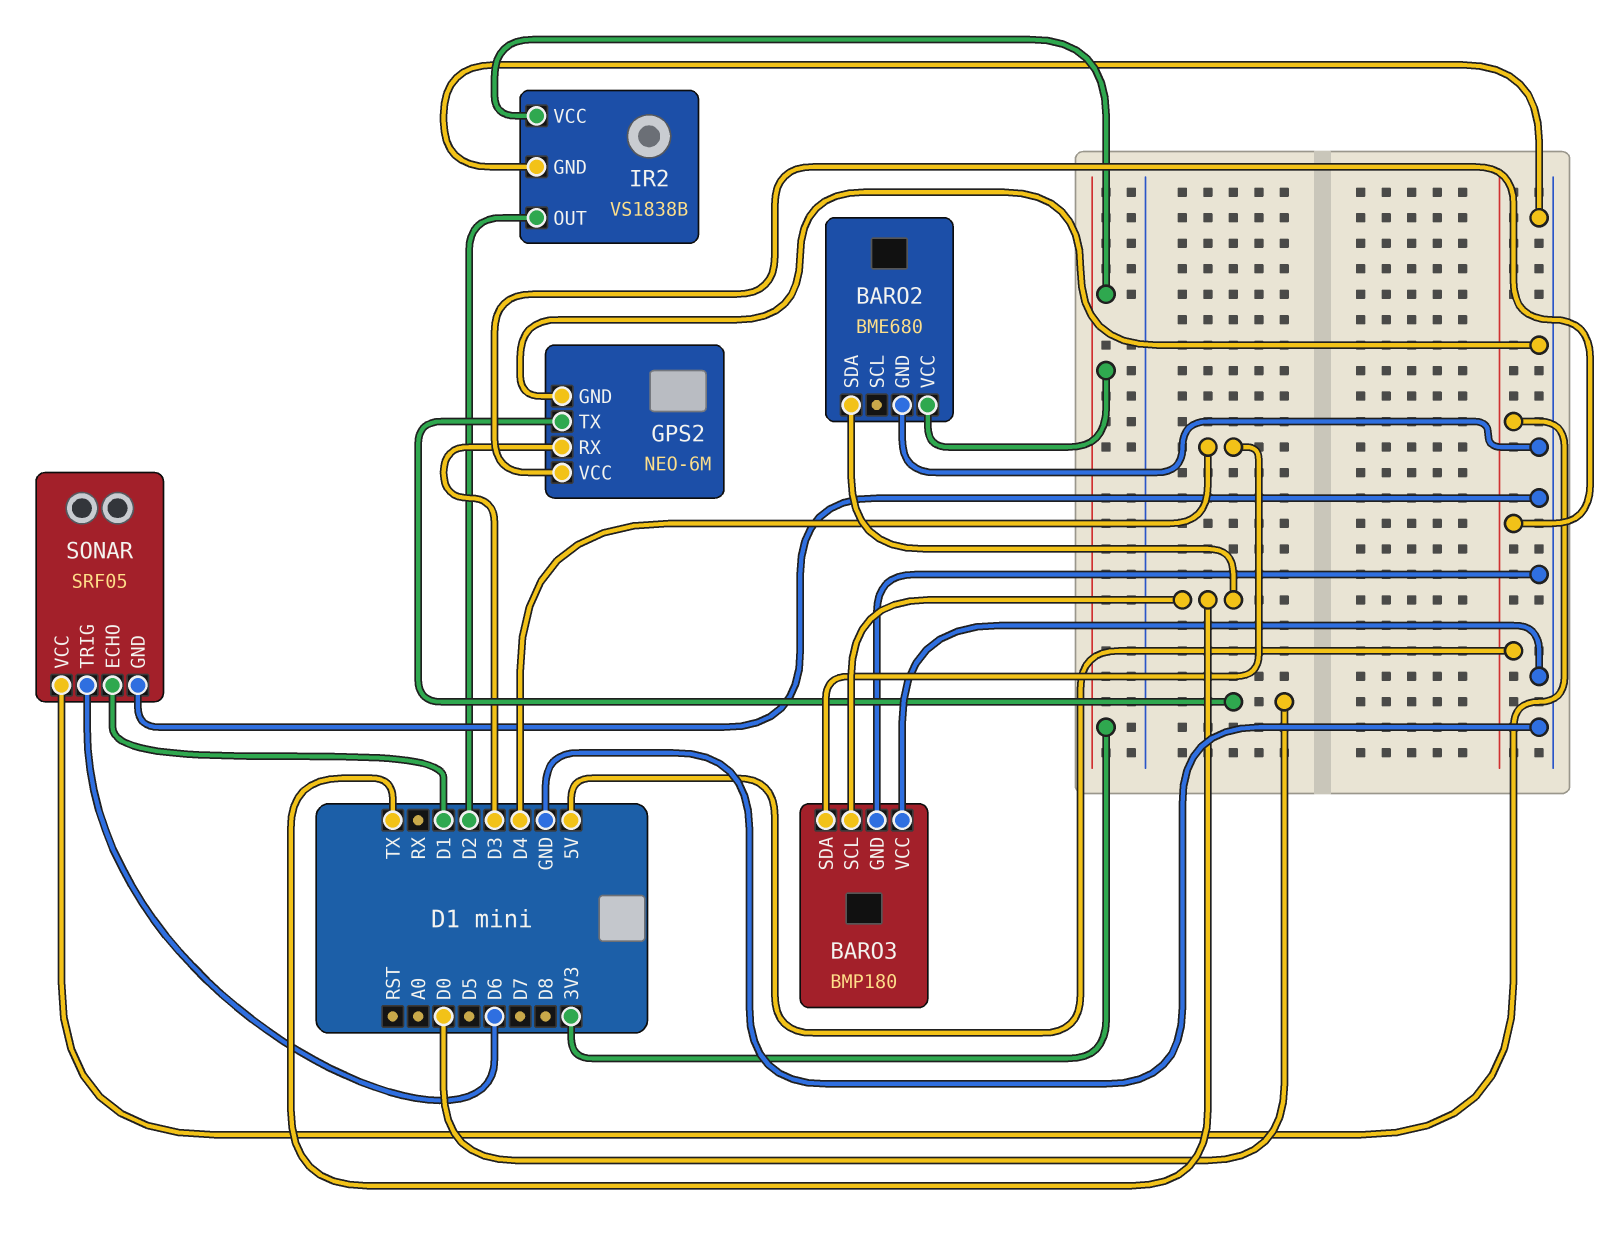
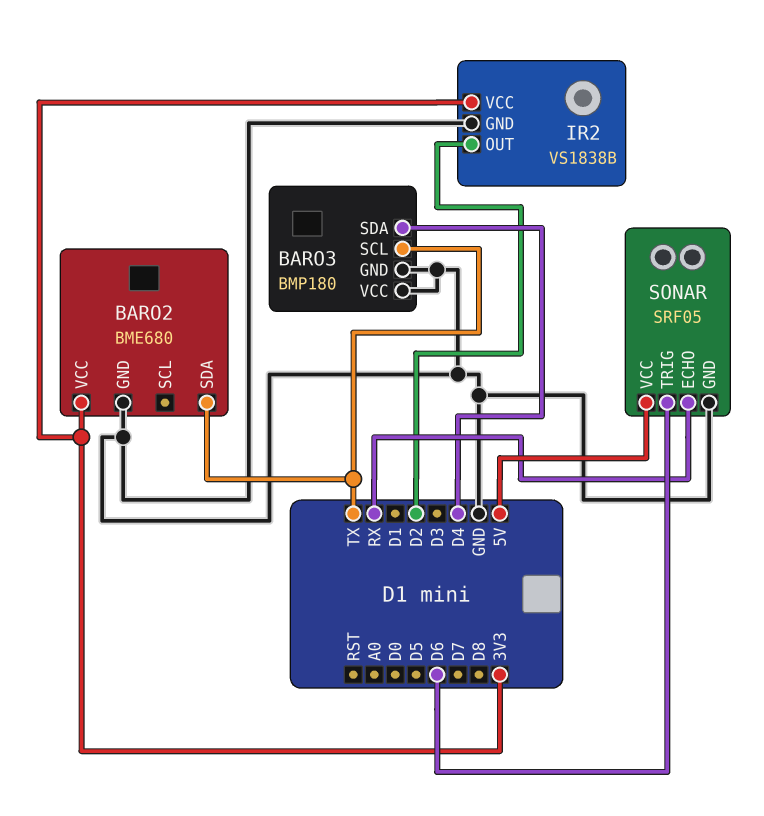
GPS2: NEO-6M -> none
GPS2 pin GND: GND -> none
GPS2 pin RX: D3 -> none
GPS2 pin TX: D0 -> none
GPS2 pin VCC: 5V -> none
SONAR pin ECHO: D1 -> RX

